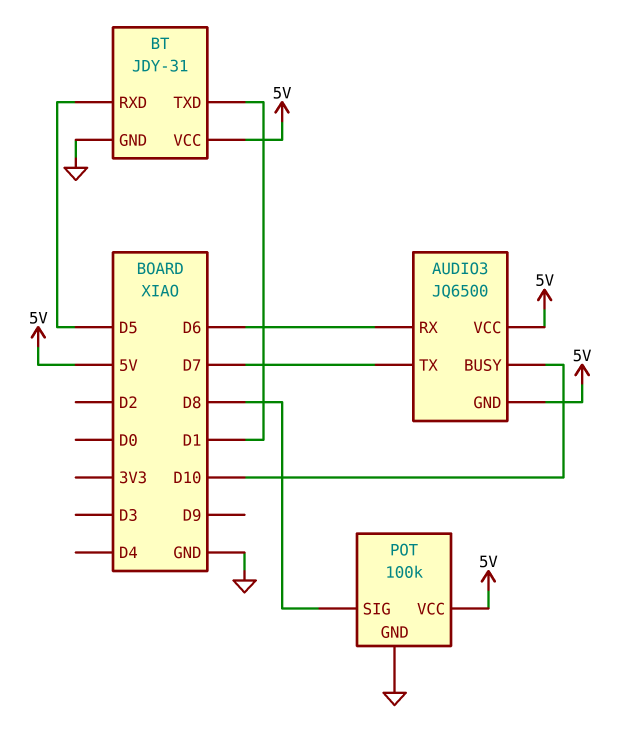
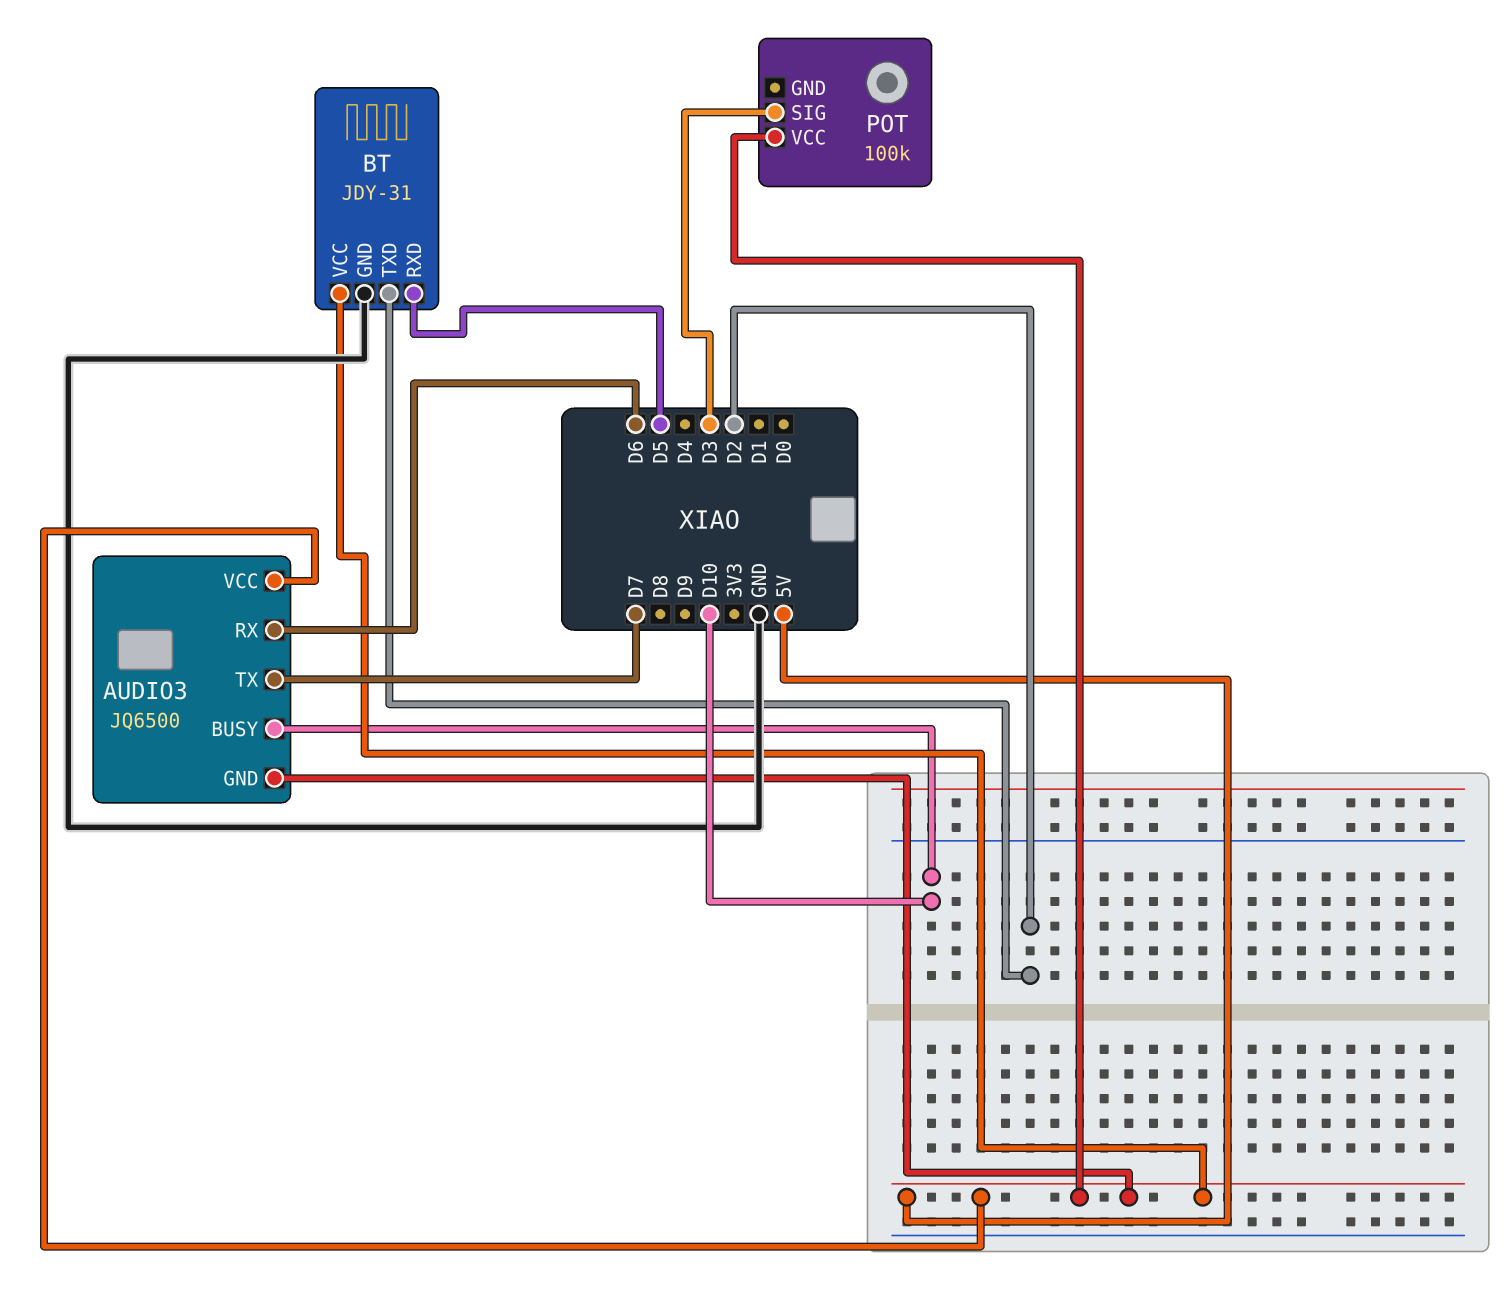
BT pin TXD: D1 -> D2
POT pin GND: GND -> none
POT pin SIG: D8 -> D3

